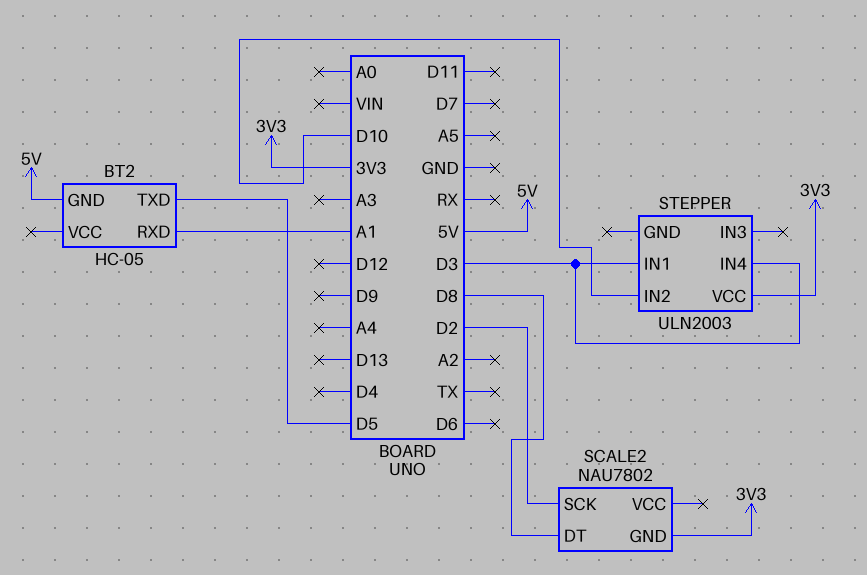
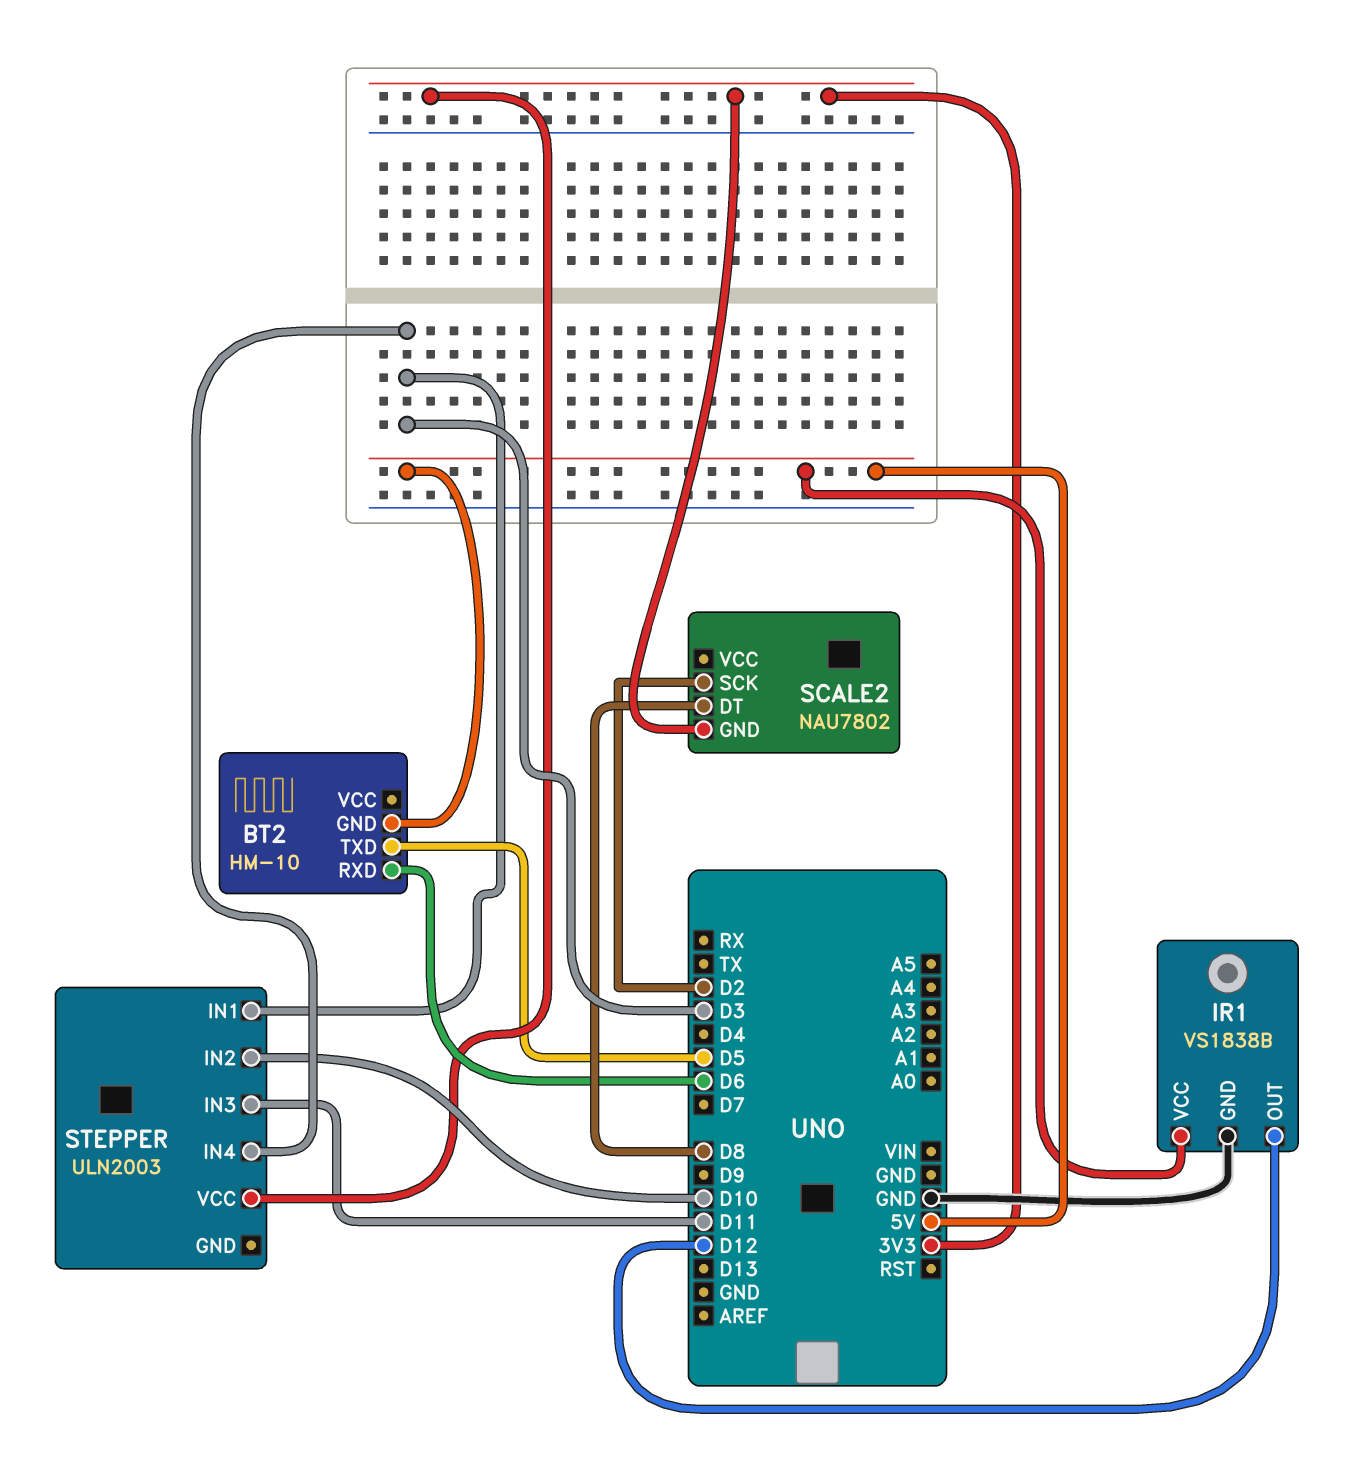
BT2: HC-05 -> HM-10
BT2 pin RXD: A1 -> D6
IR1: none -> VS1838B
IR1 pin GND: none -> GND
IR1 pin OUT: none -> D12
IR1 pin VCC: none -> 5V
STEPPER pin IN3: none -> D11

